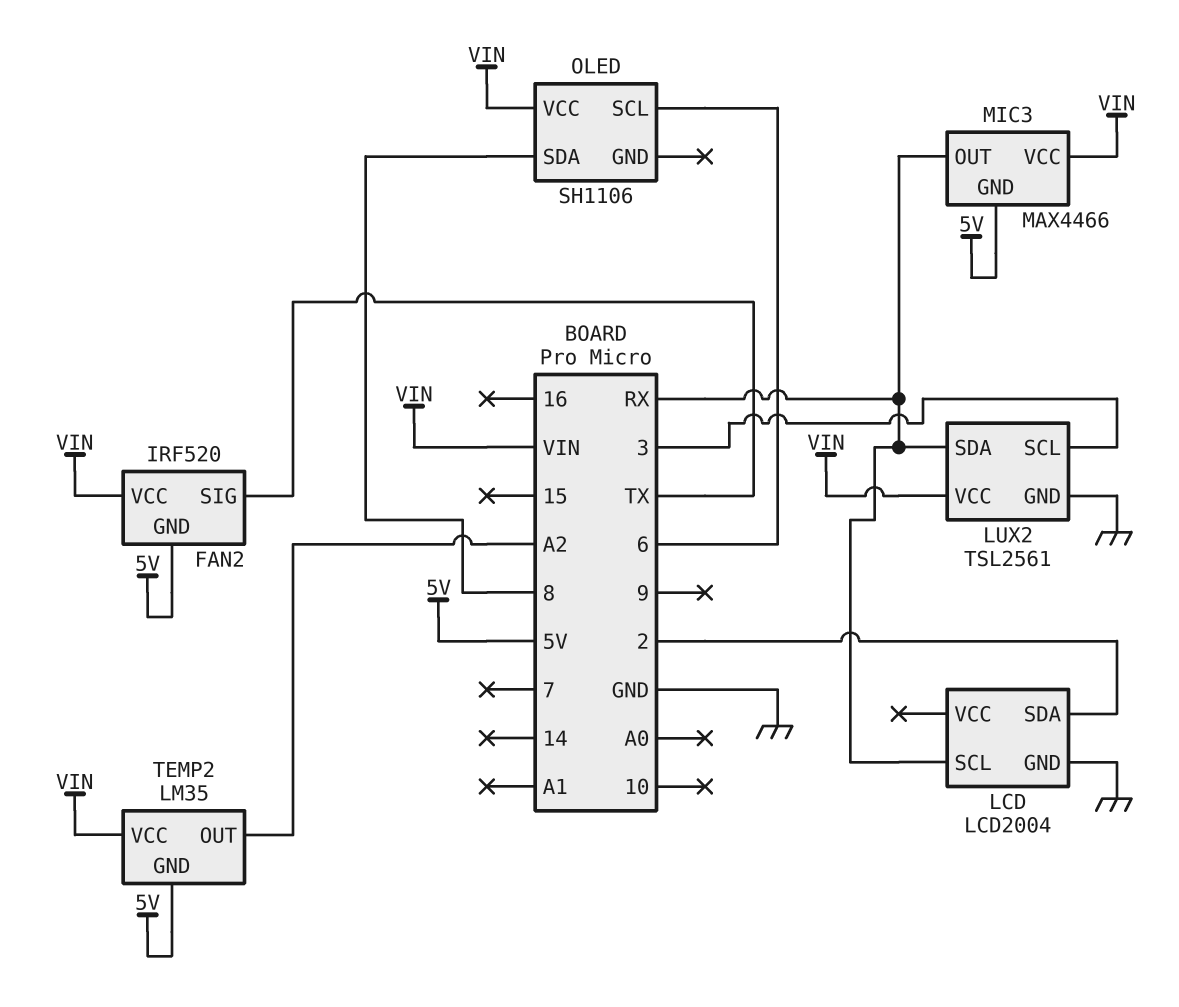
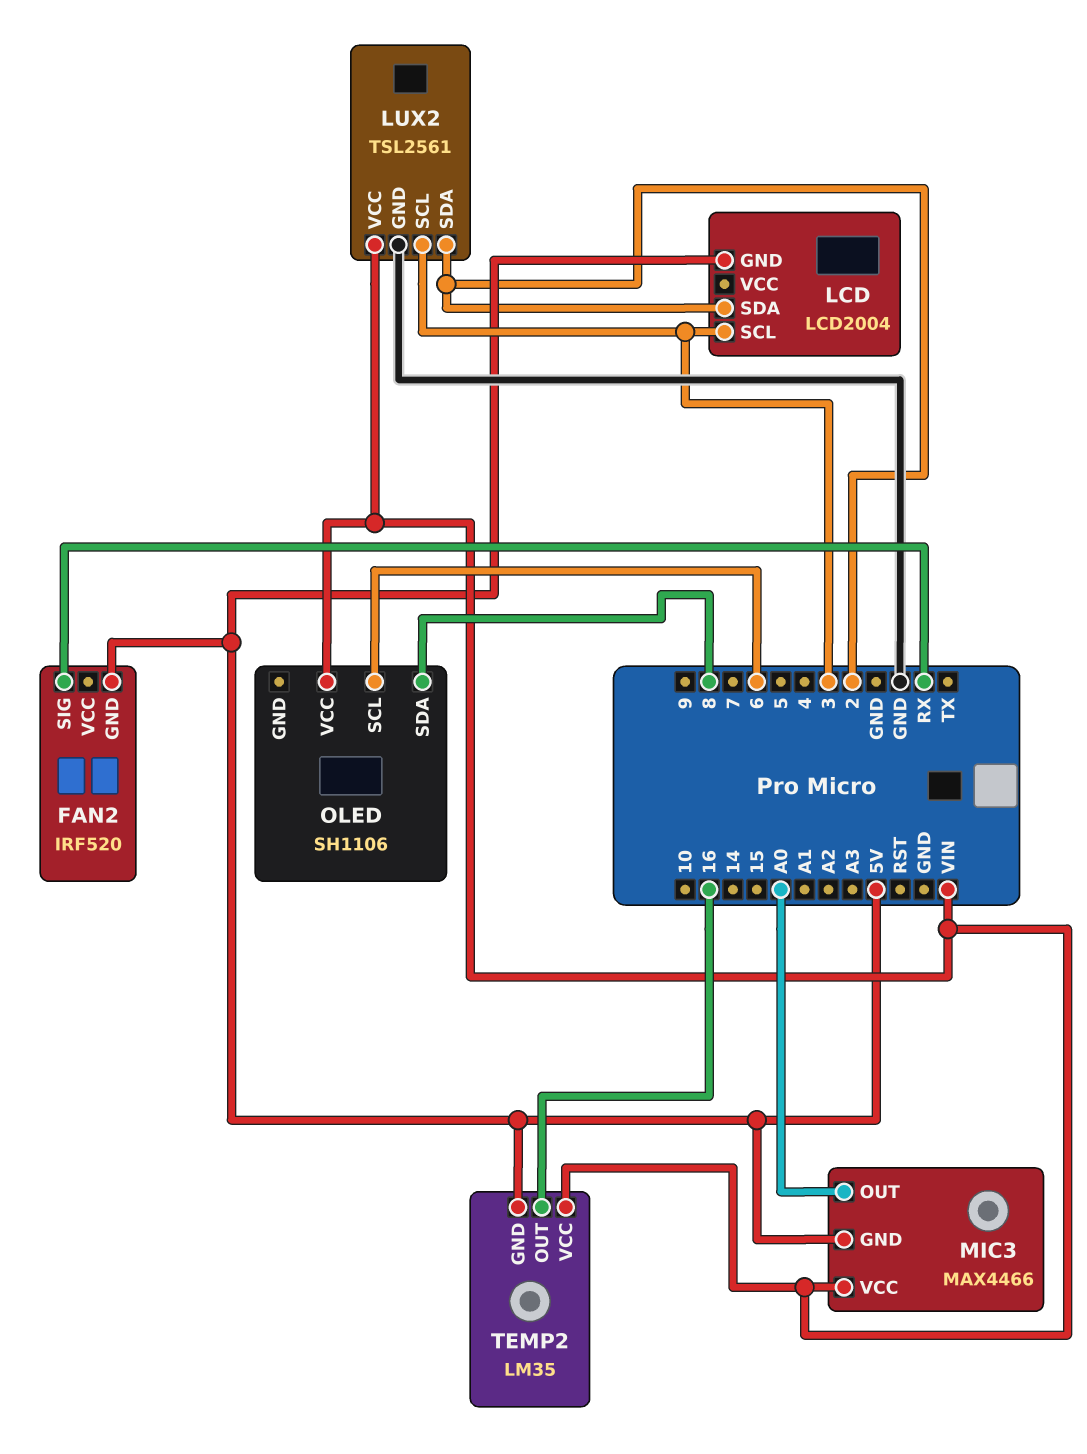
FAN2 pin SIG: TX -> RX
FAN2 pin VCC: VIN -> none
LCD pin GND: GND -> 5V
LCD pin SCL: RX -> 3
LUX2 pin SDA: RX -> 2
MIC3 pin OUT: RX -> A0
TEMP2 pin OUT: A2 -> 16

